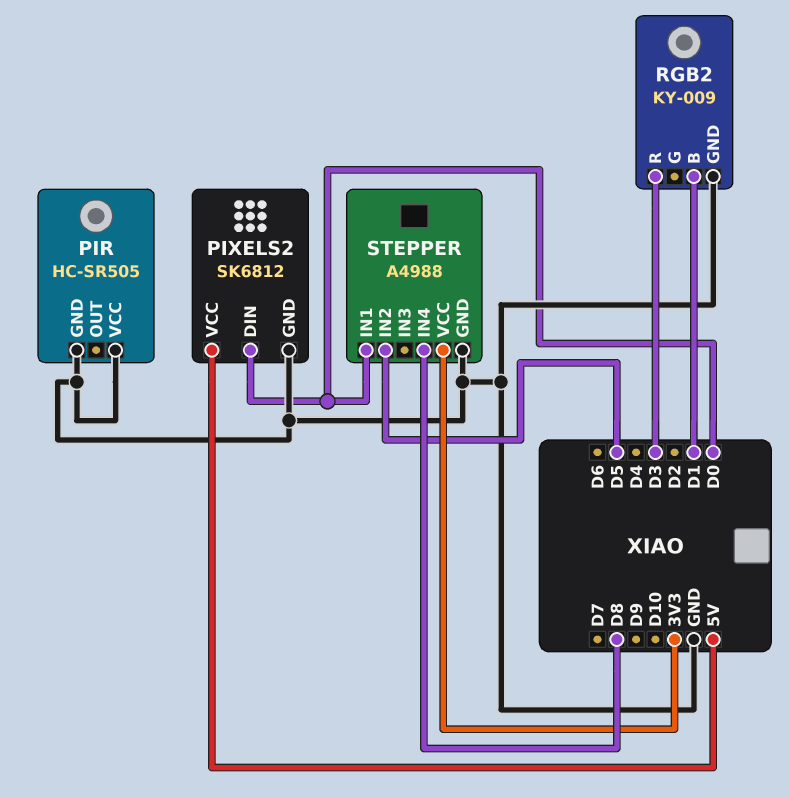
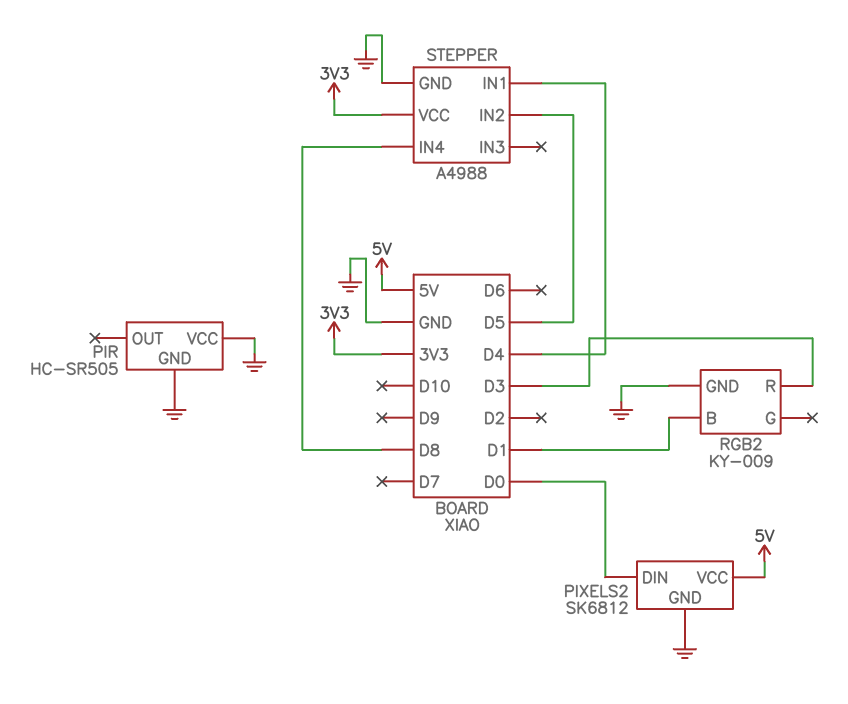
STEPPER pin IN1: D0 -> D4

